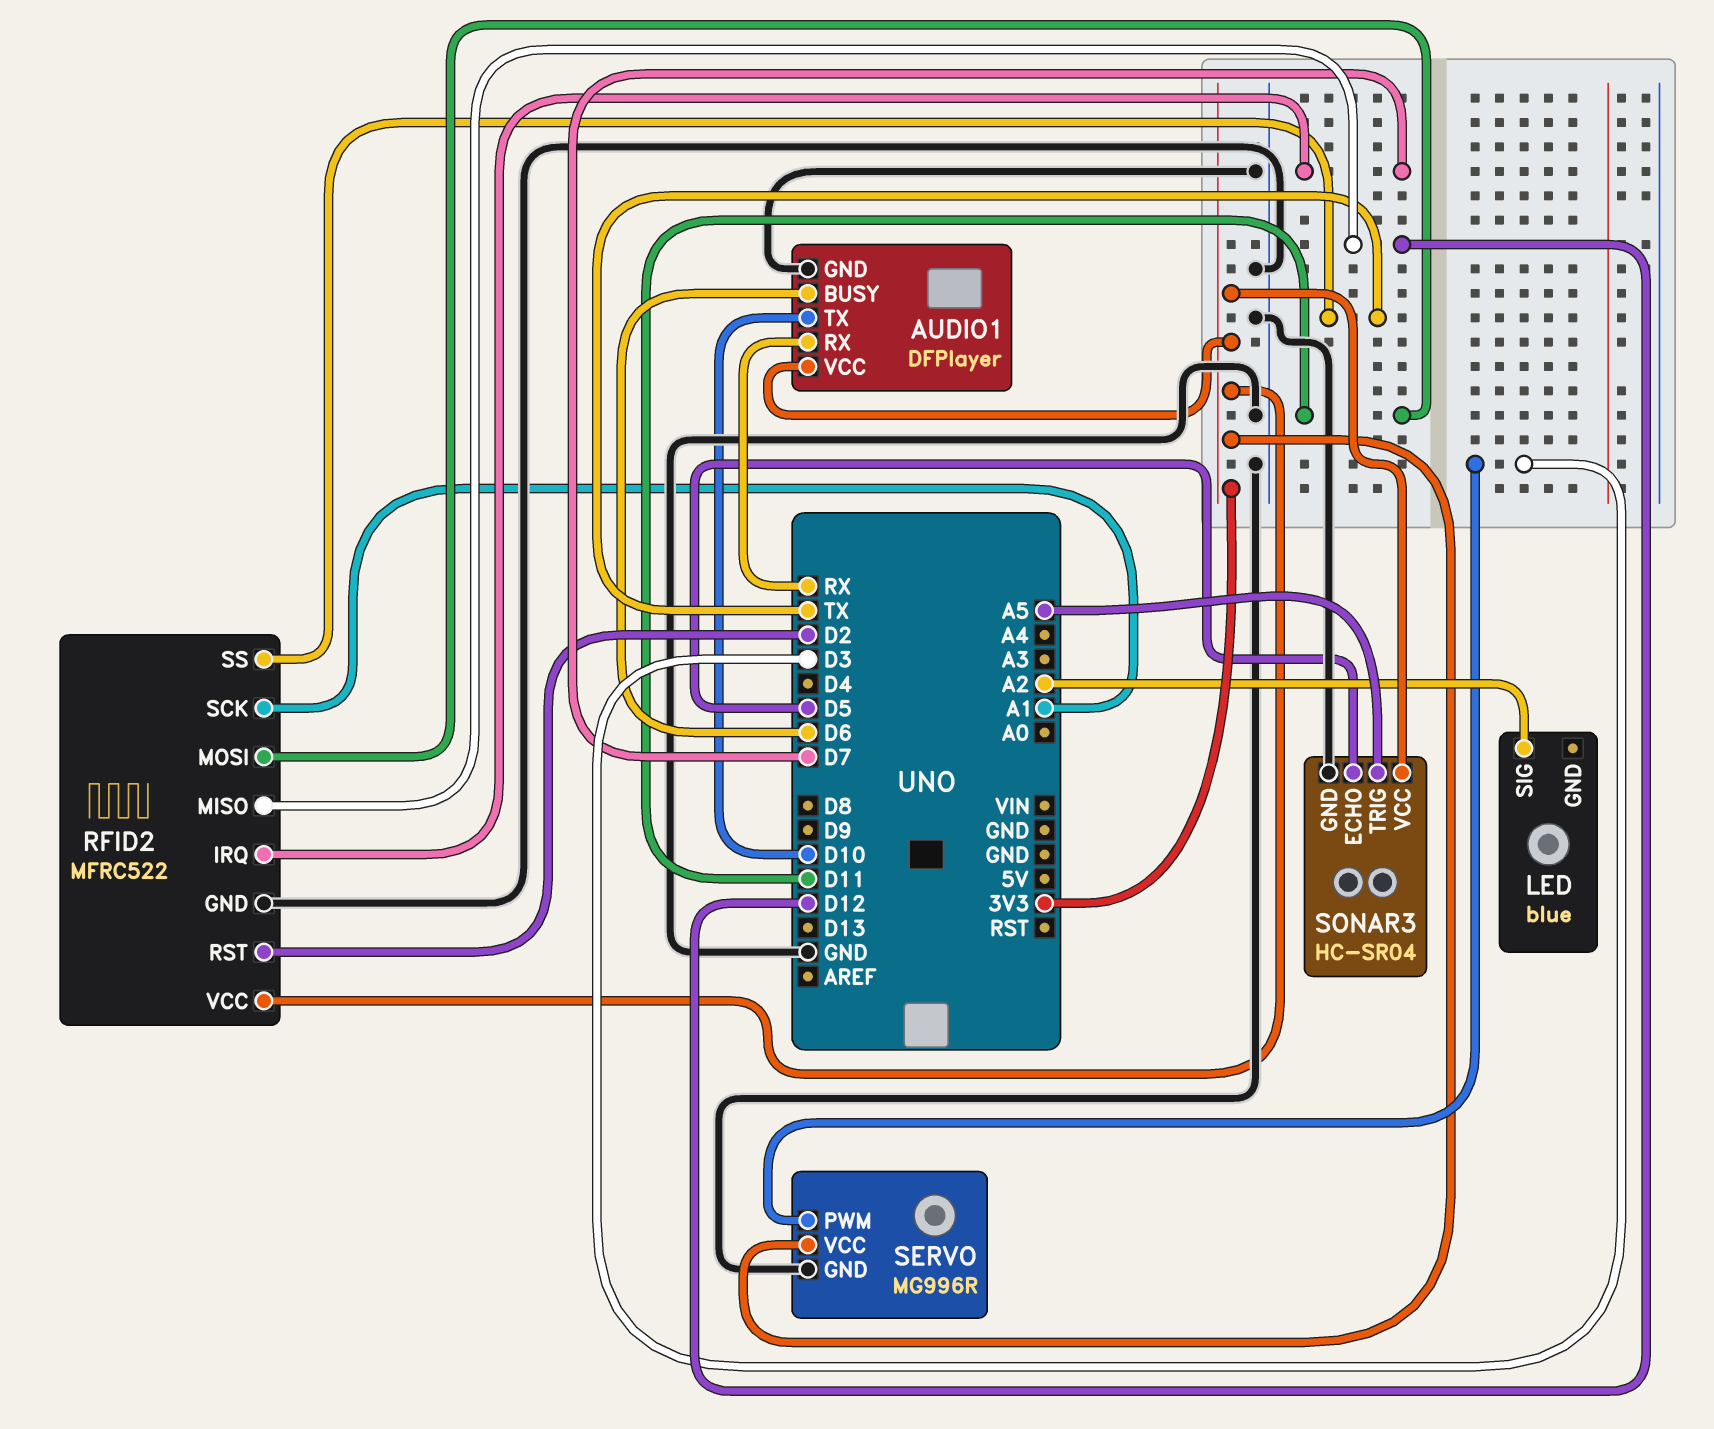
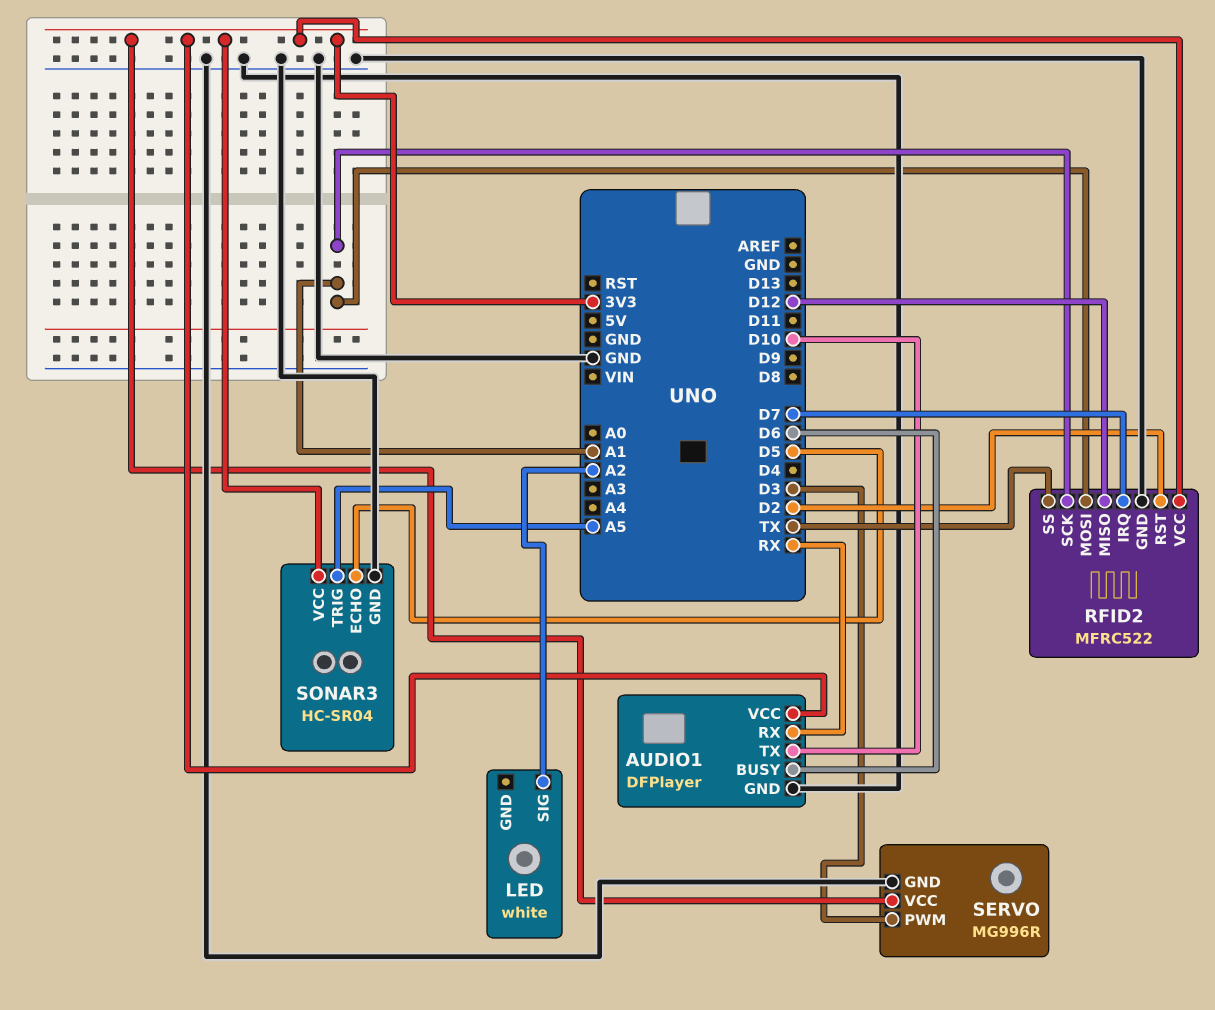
LED: blue -> white
RFID2 pin MOSI: D11 -> A1

